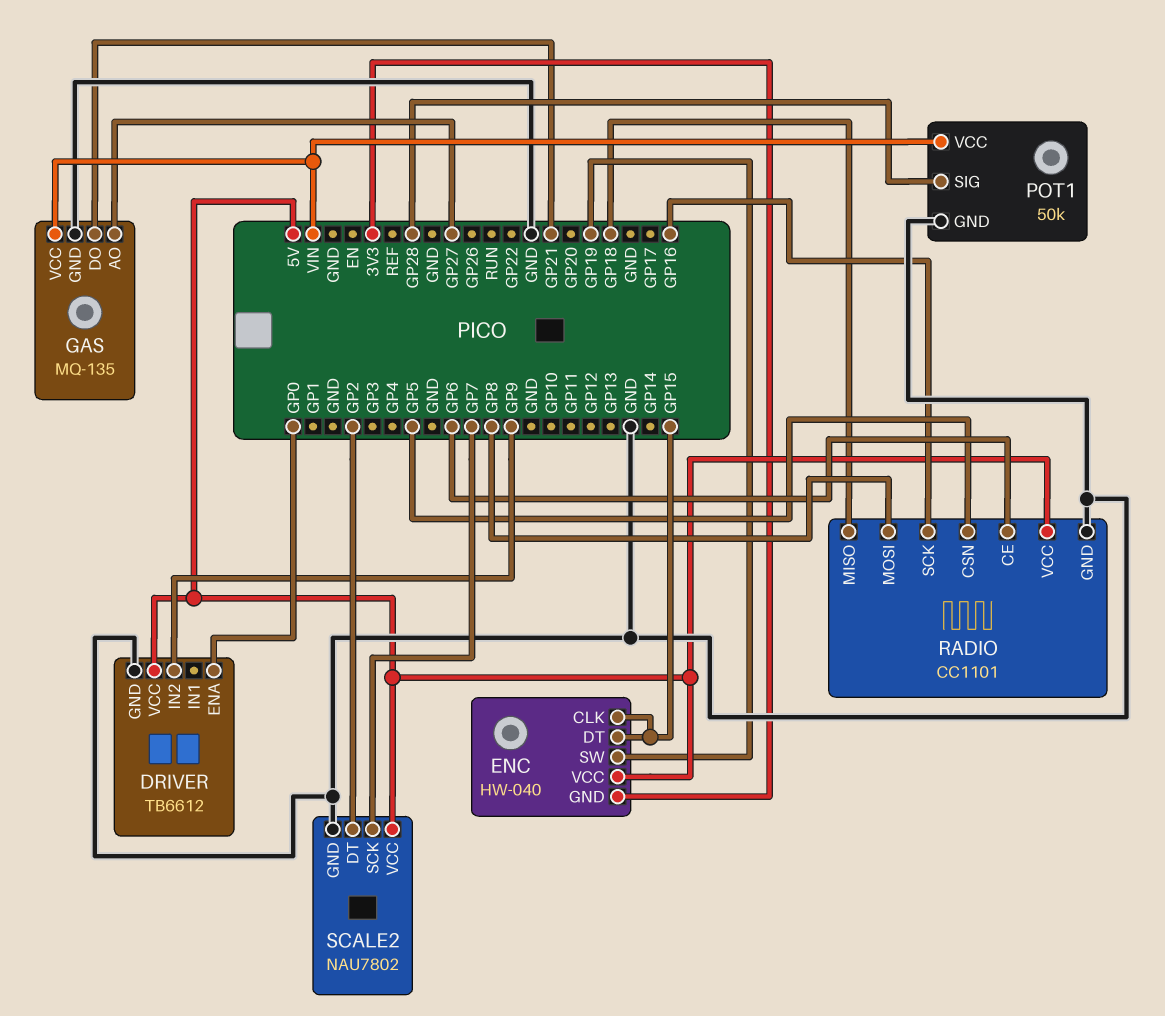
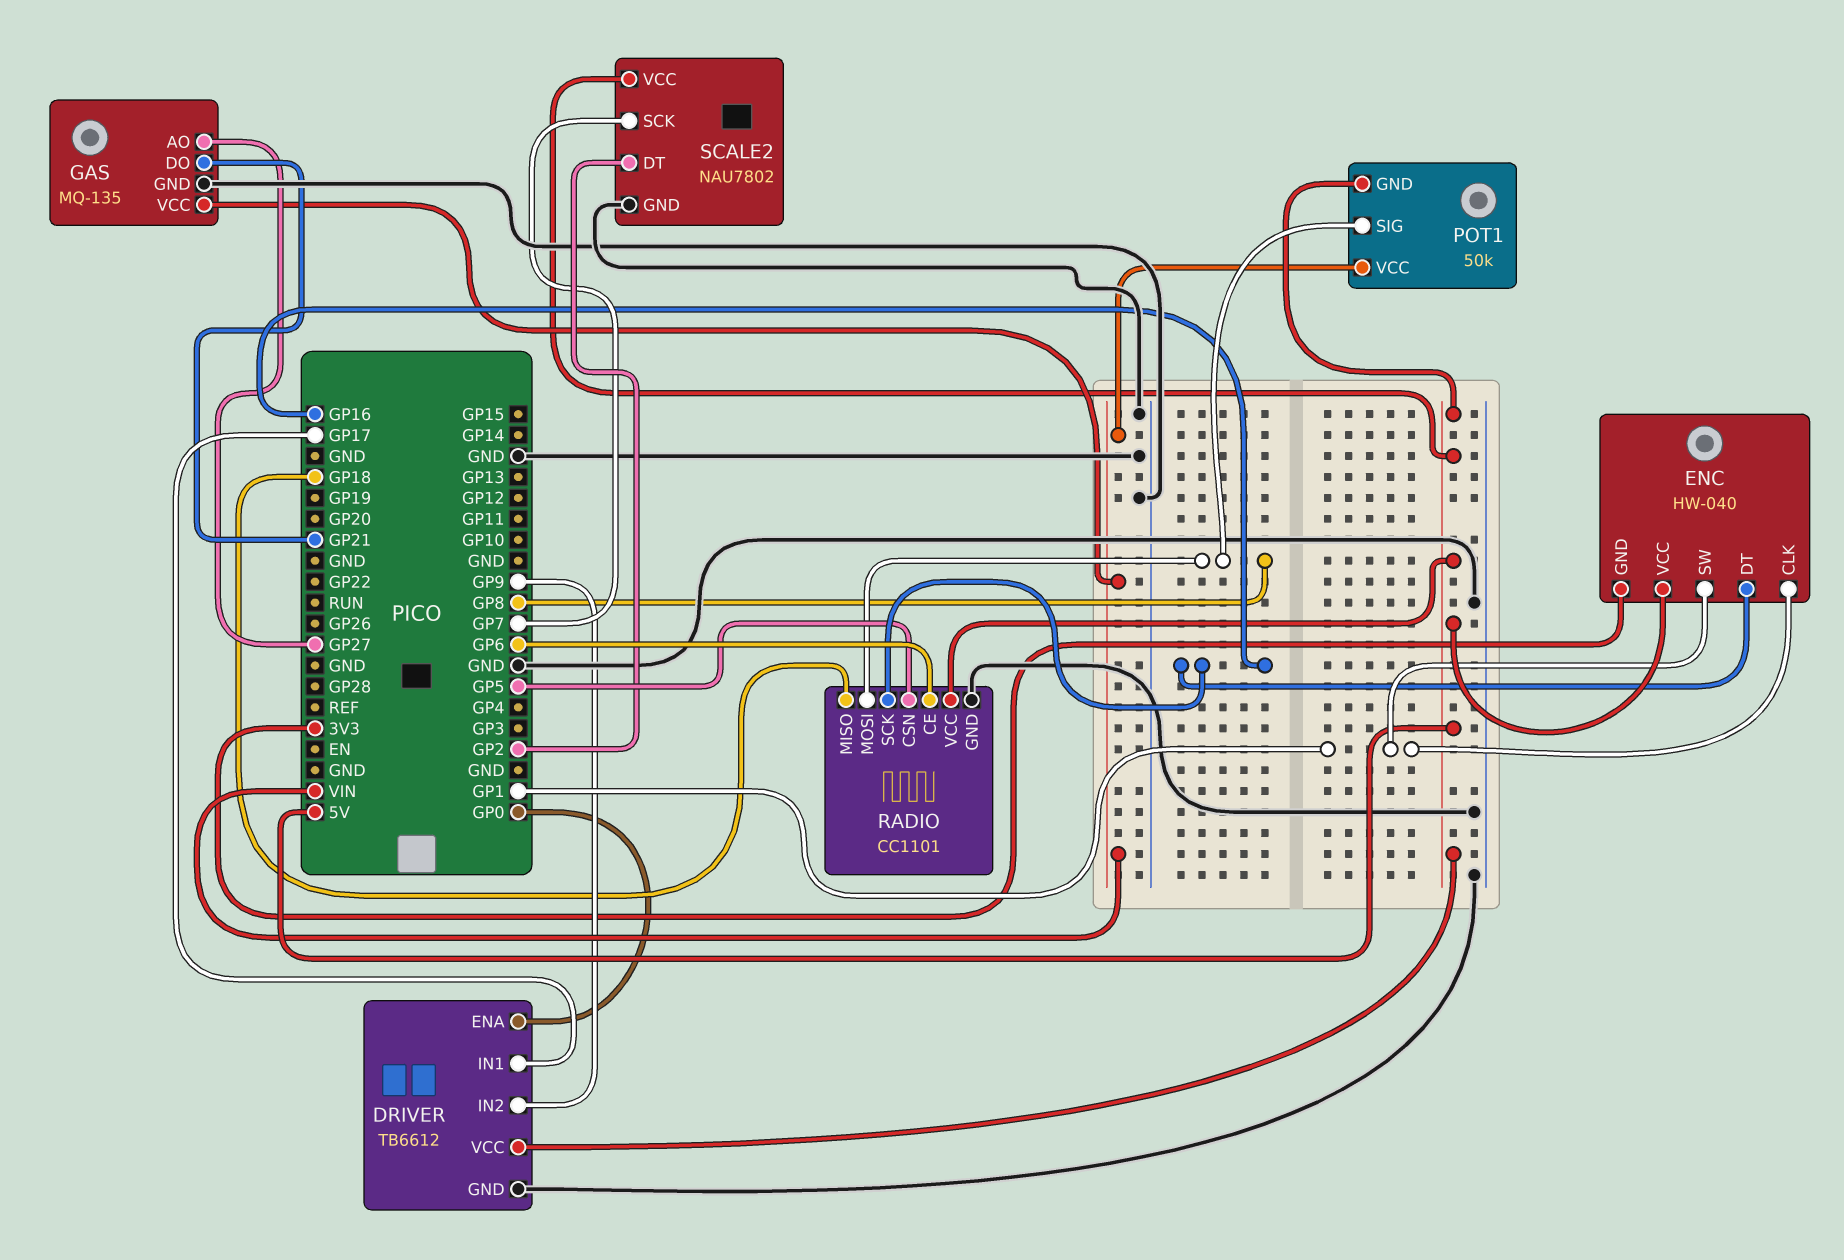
DRIVER pin IN1: none -> GP17
ENC pin CLK: GP15 -> GP1
ENC pin DT: GP15 -> GP16
ENC pin SW: GP19 -> GP1
POT1 pin GND: GND -> 5V
POT1 pin SIG: GP28 -> GP8

